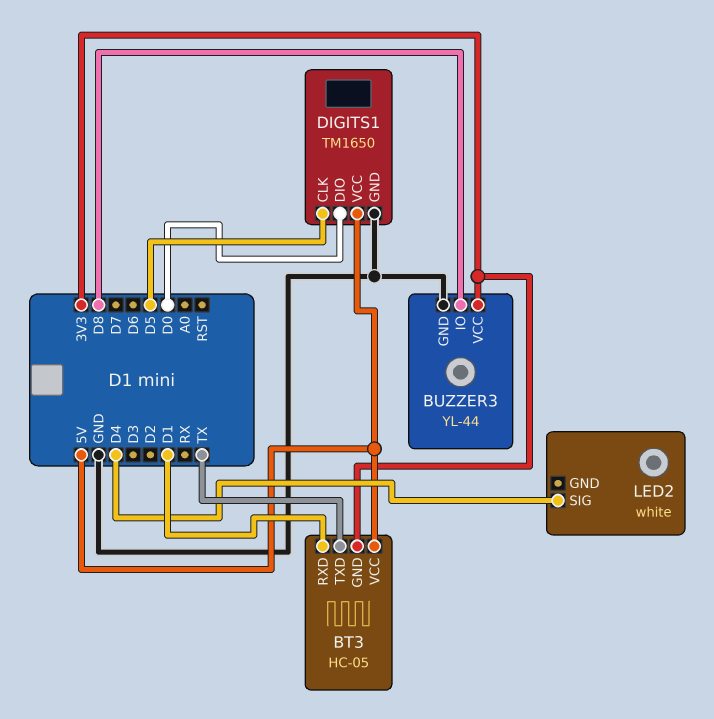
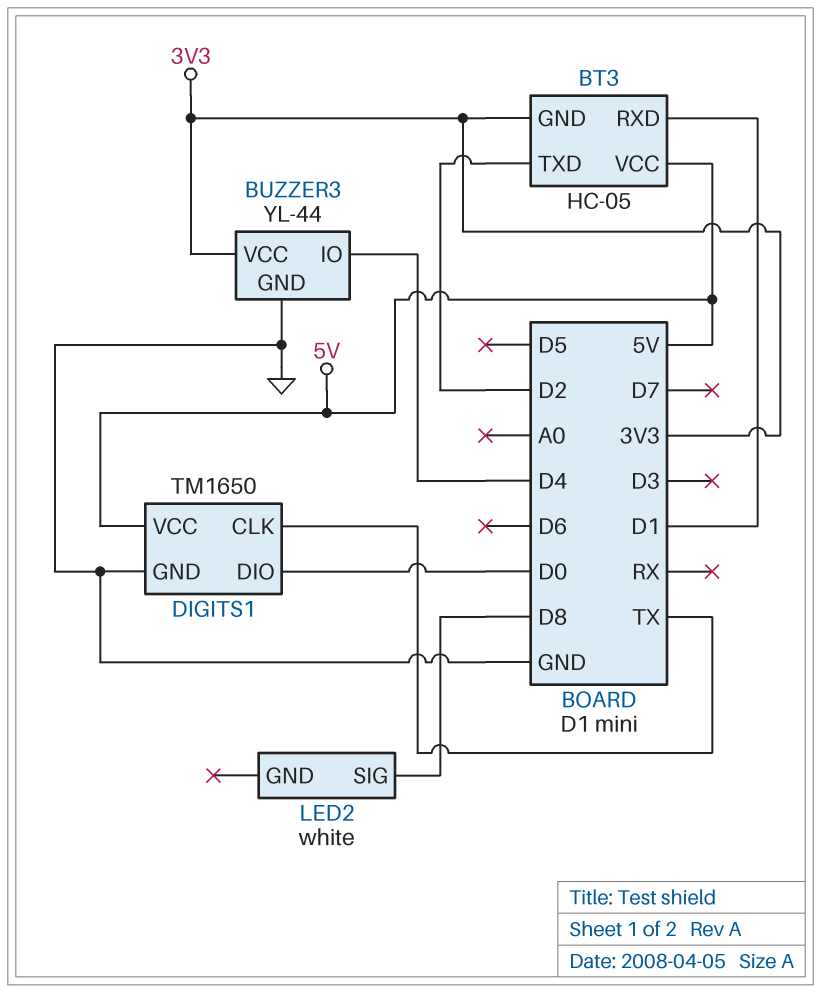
BT3 pin TXD: TX -> D2
BUZZER3 pin IO: D8 -> D4
DIGITS1 pin CLK: D5 -> TX
LED2 pin SIG: D4 -> D8

